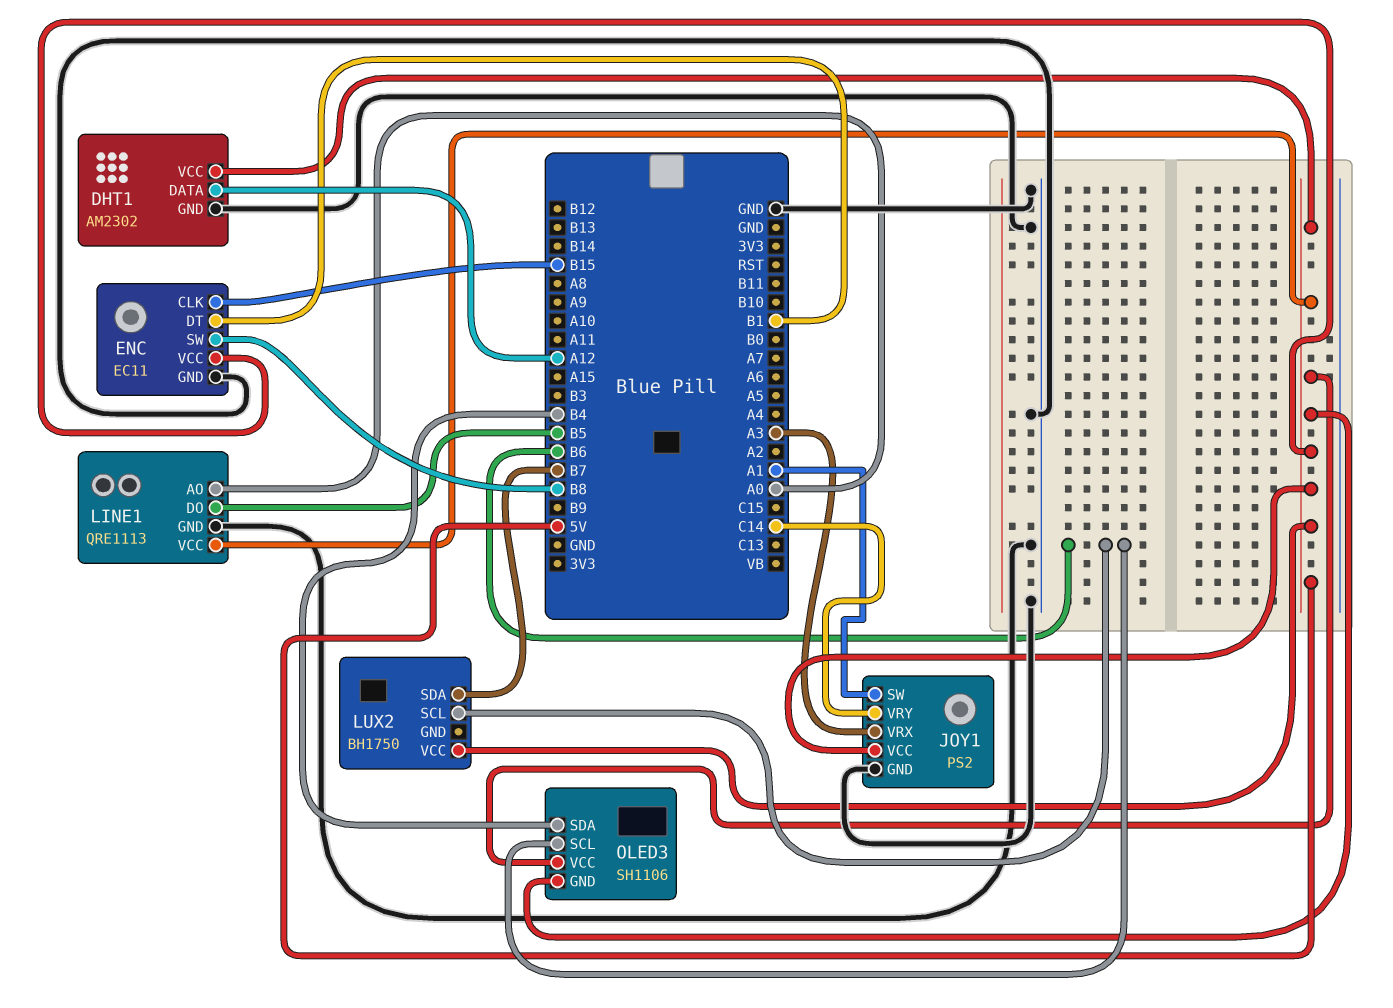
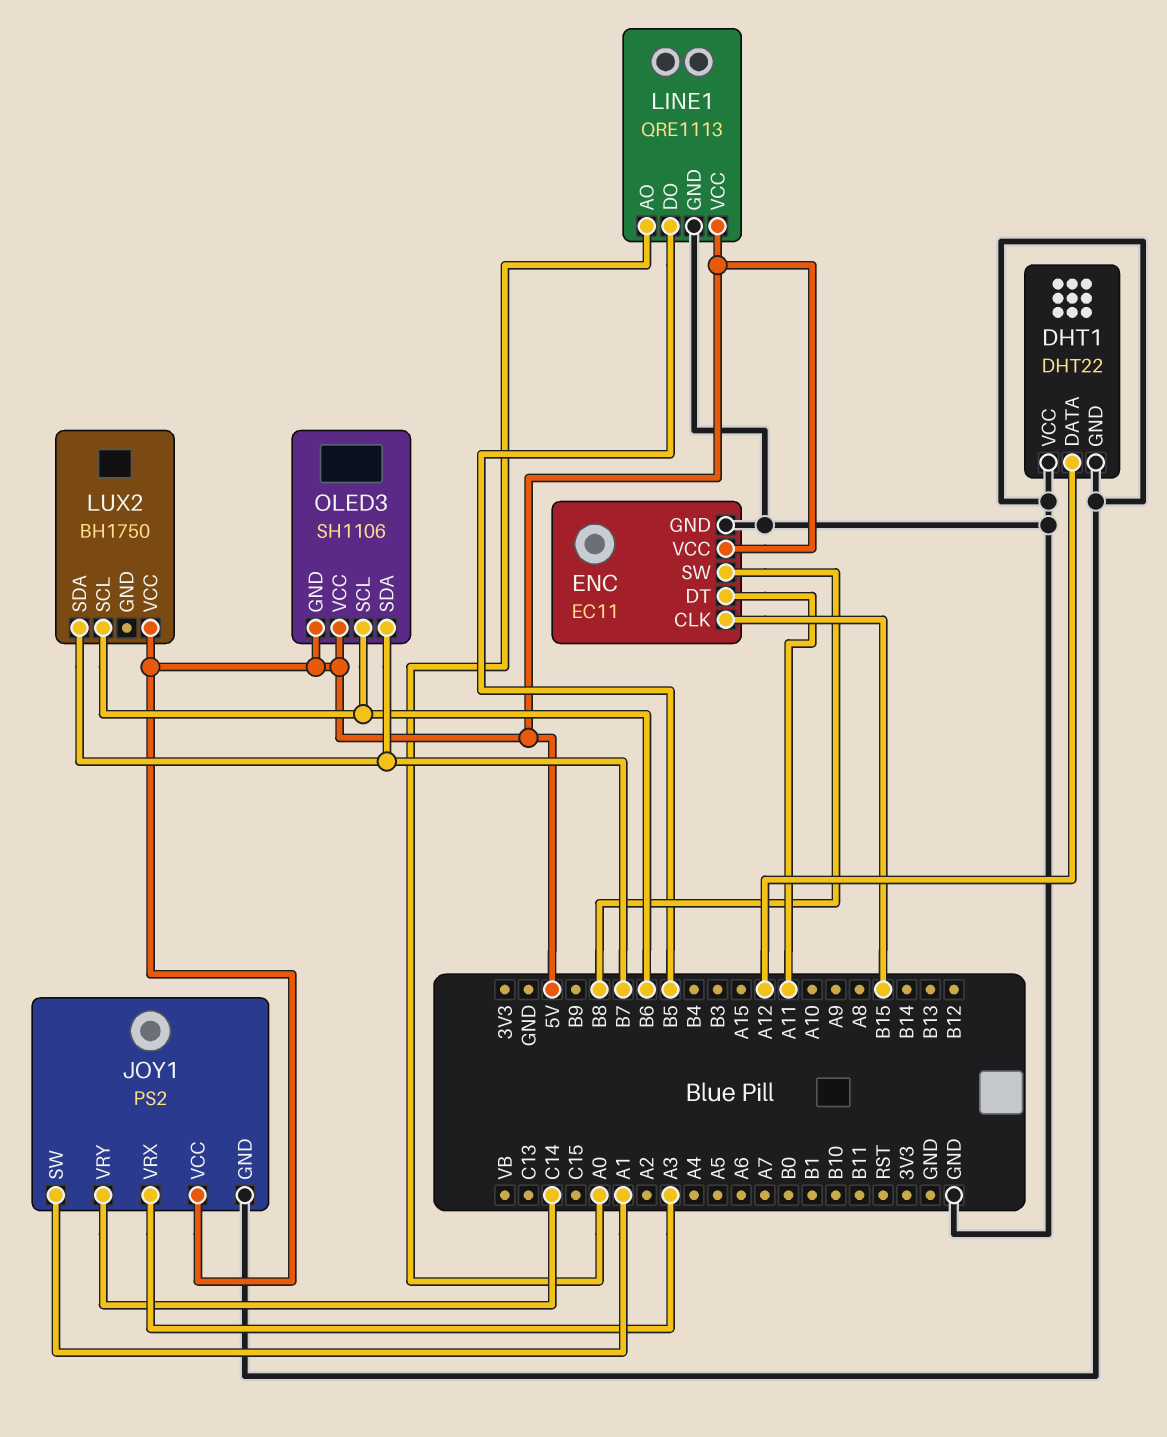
DHT1: AM2302 -> DHT22
DHT1 pin VCC: 5V -> GND
ENC pin DT: B1 -> A11
OLED3 pin SDA: B4 -> B7

